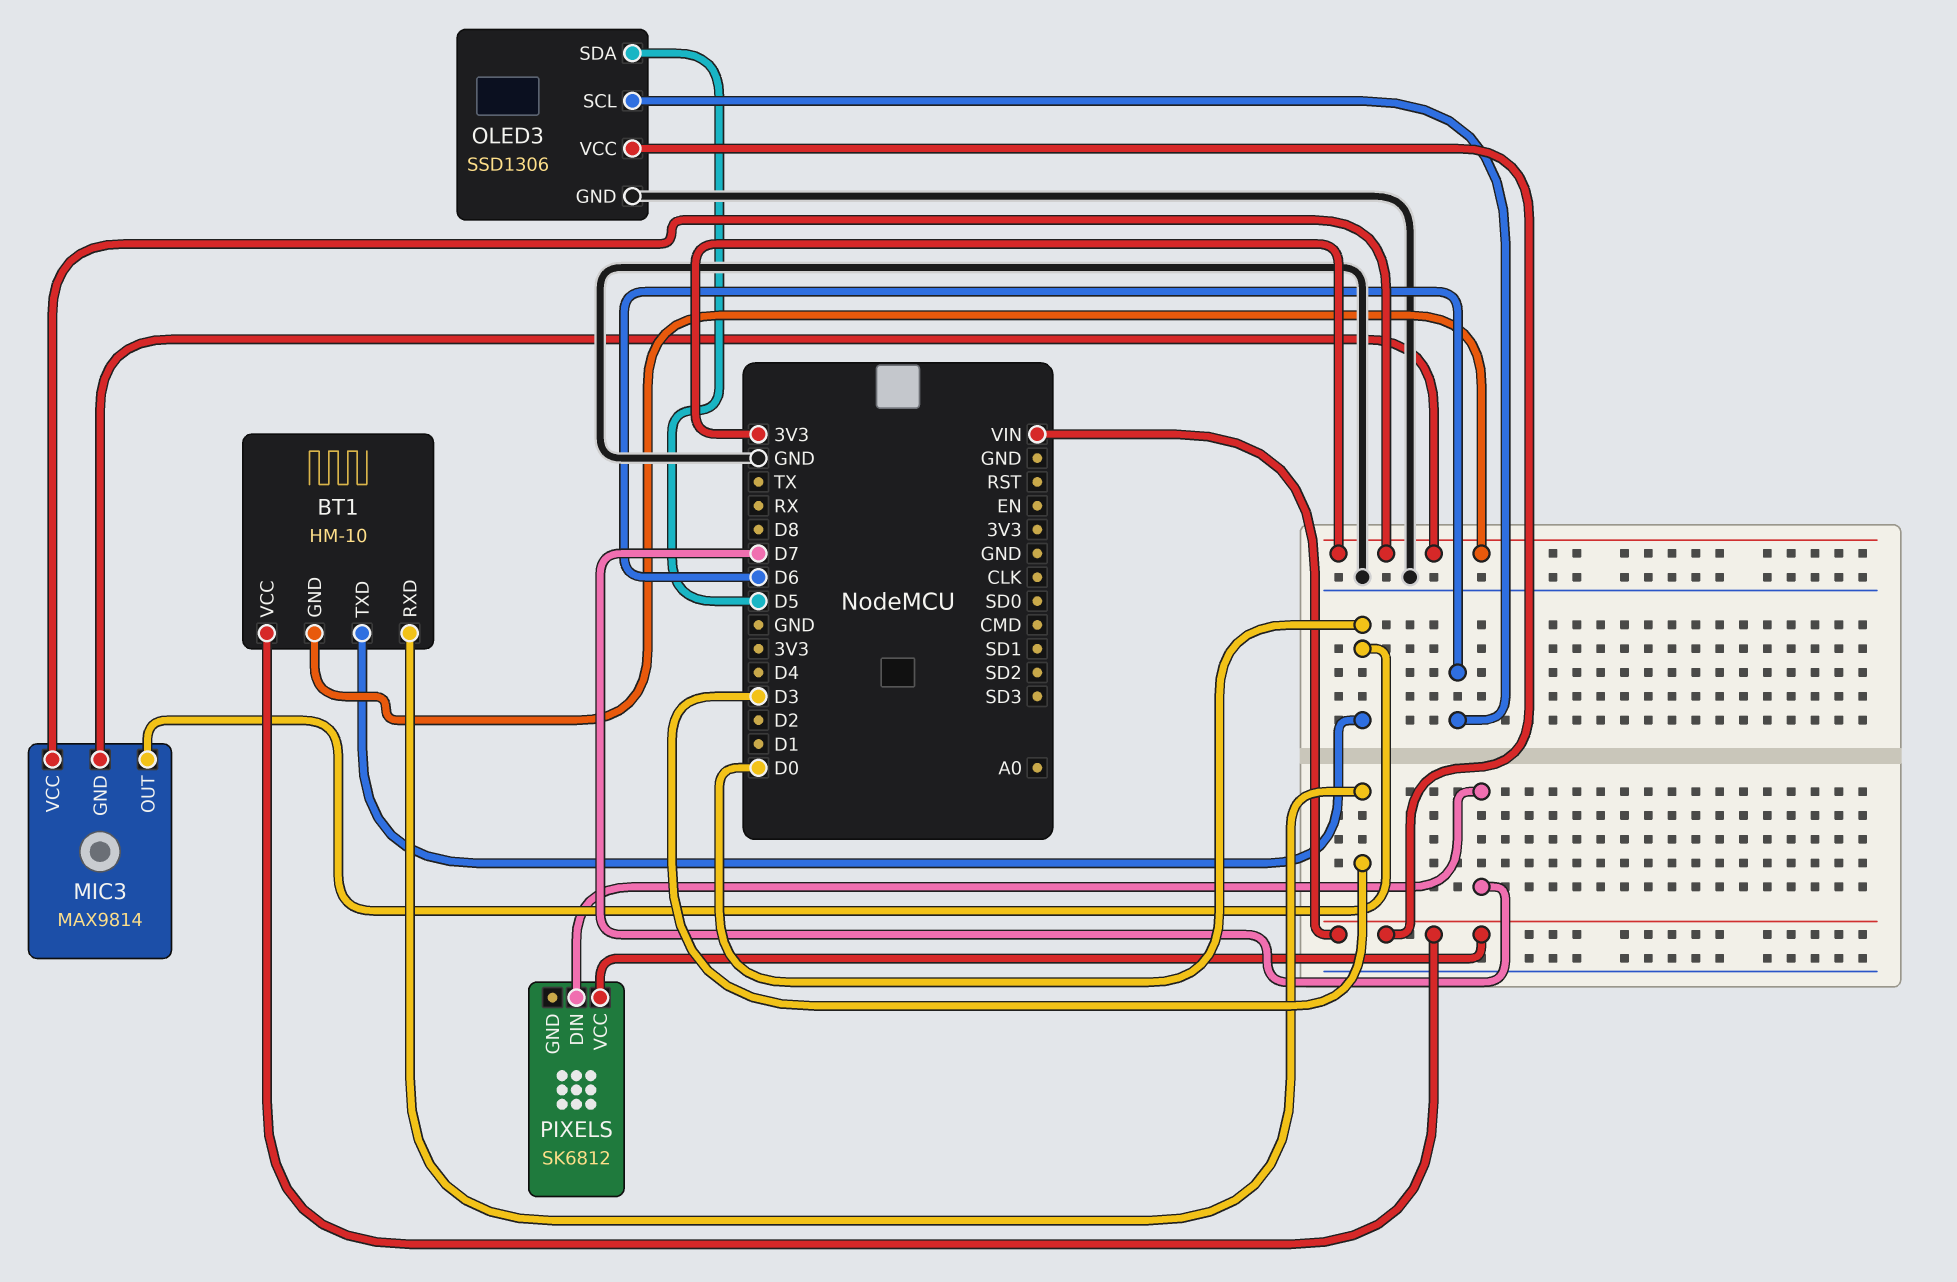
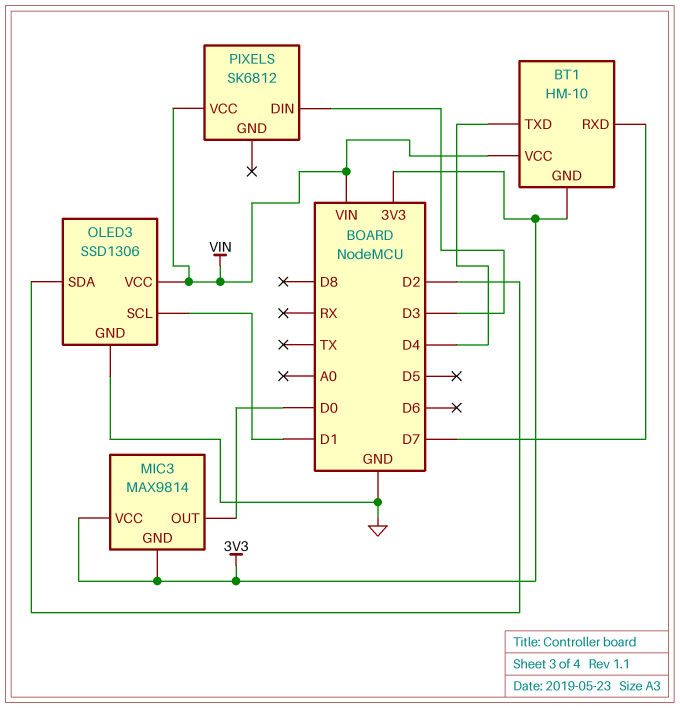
BT1 pin RXD: D3 -> D7
BT1 pin TXD: D0 -> D4
OLED3 pin SCL: D6 -> D1
OLED3 pin SDA: D5 -> D2
PIXELS pin DIN: D7 -> D3

